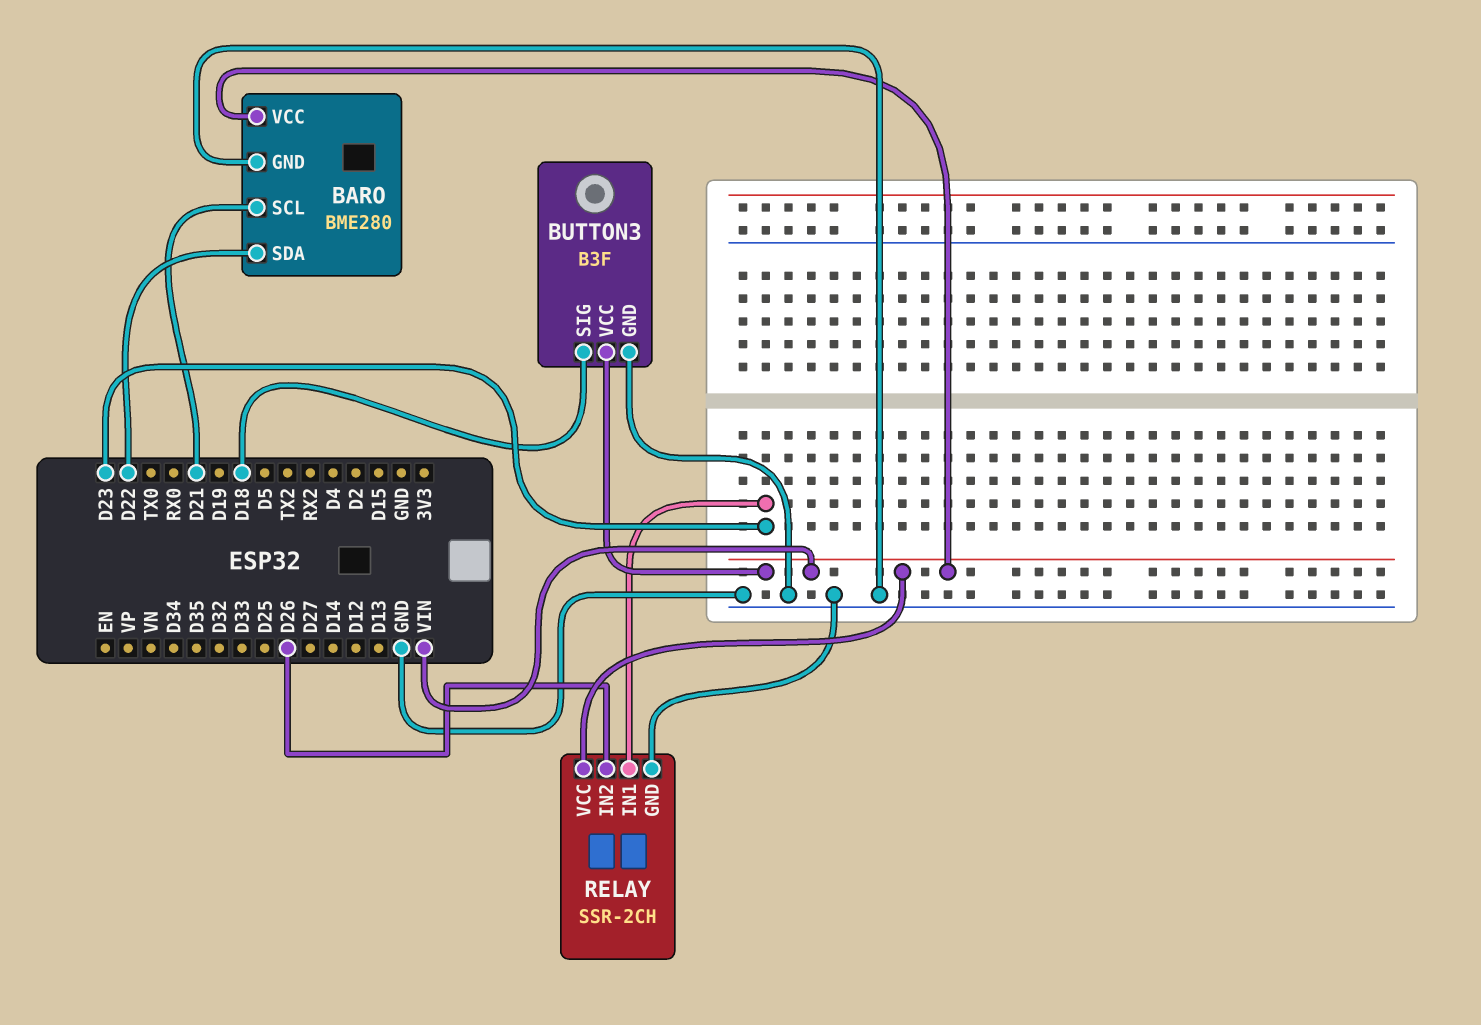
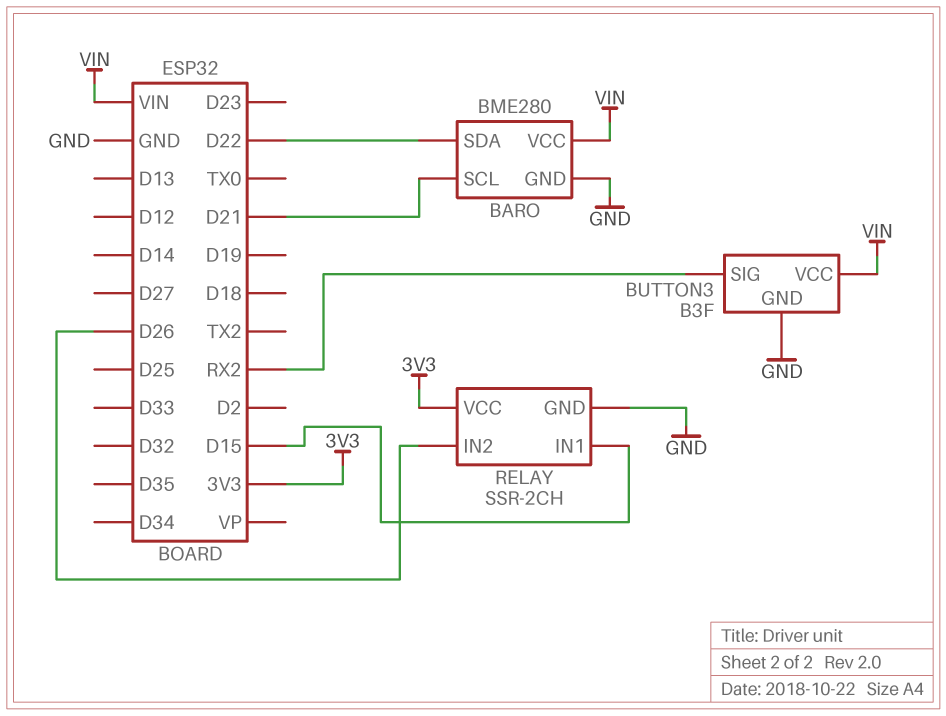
BUTTON3 pin SIG: D18 -> RX2
RELAY pin IN1: D23 -> D15
RELAY pin VCC: VIN -> 3V3

